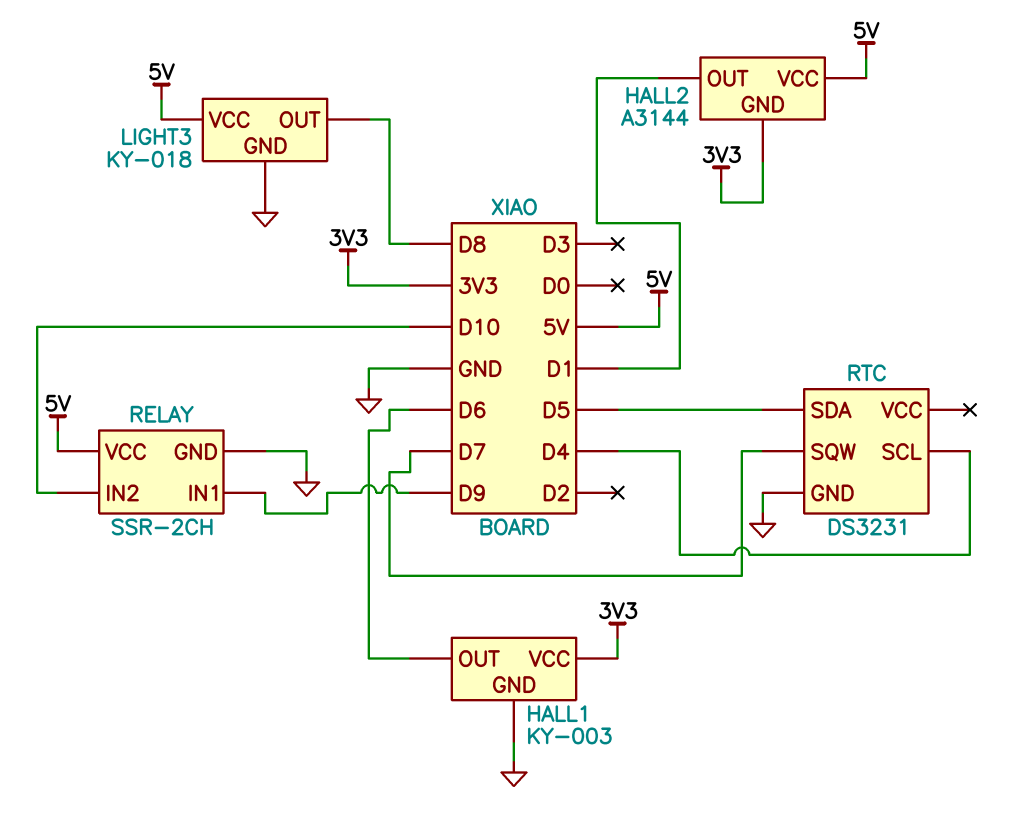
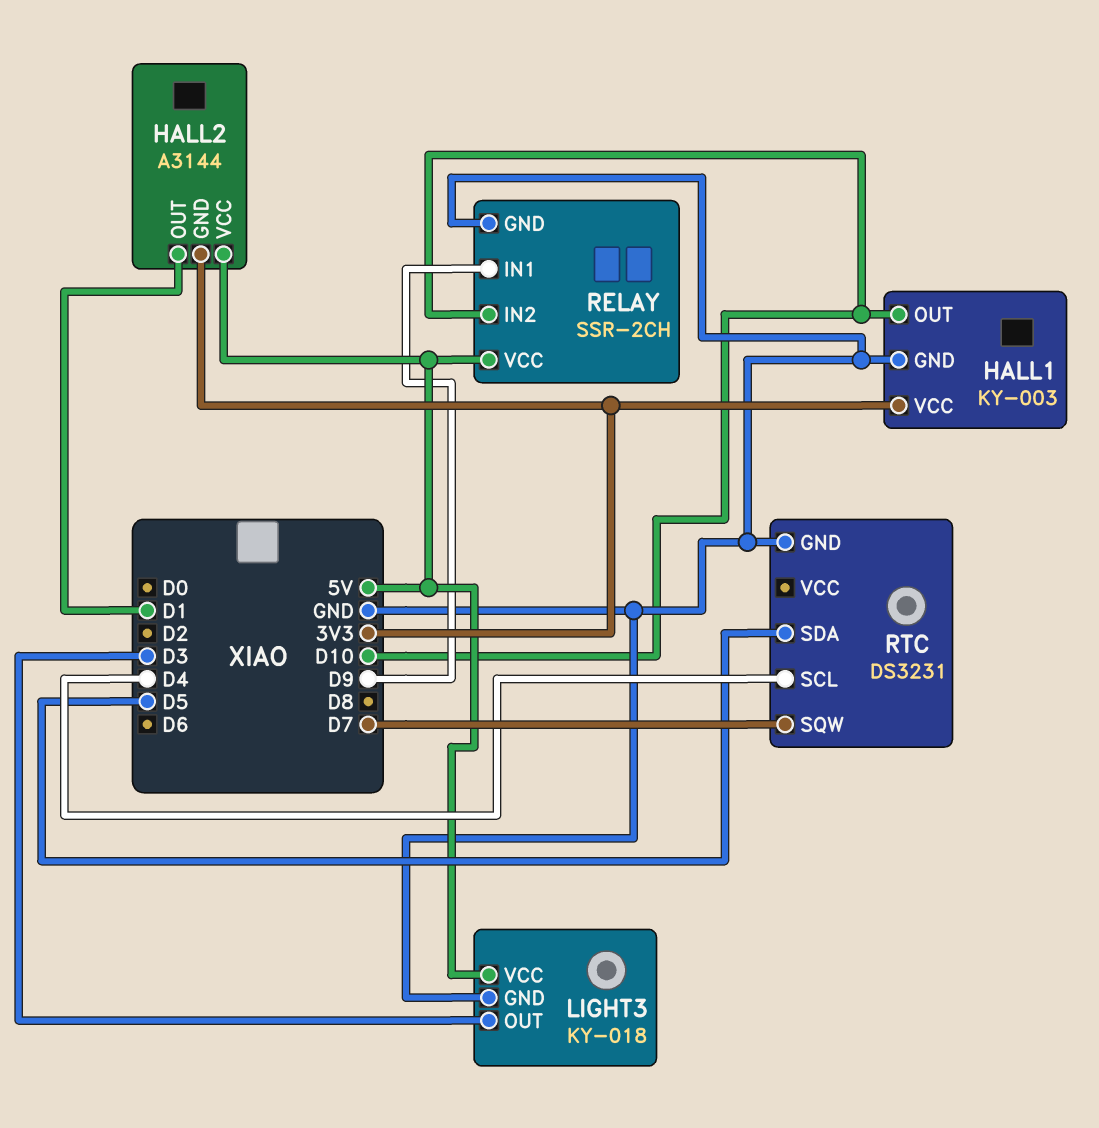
HALL1 pin OUT: D6 -> D10
LIGHT3 pin OUT: D8 -> D3

